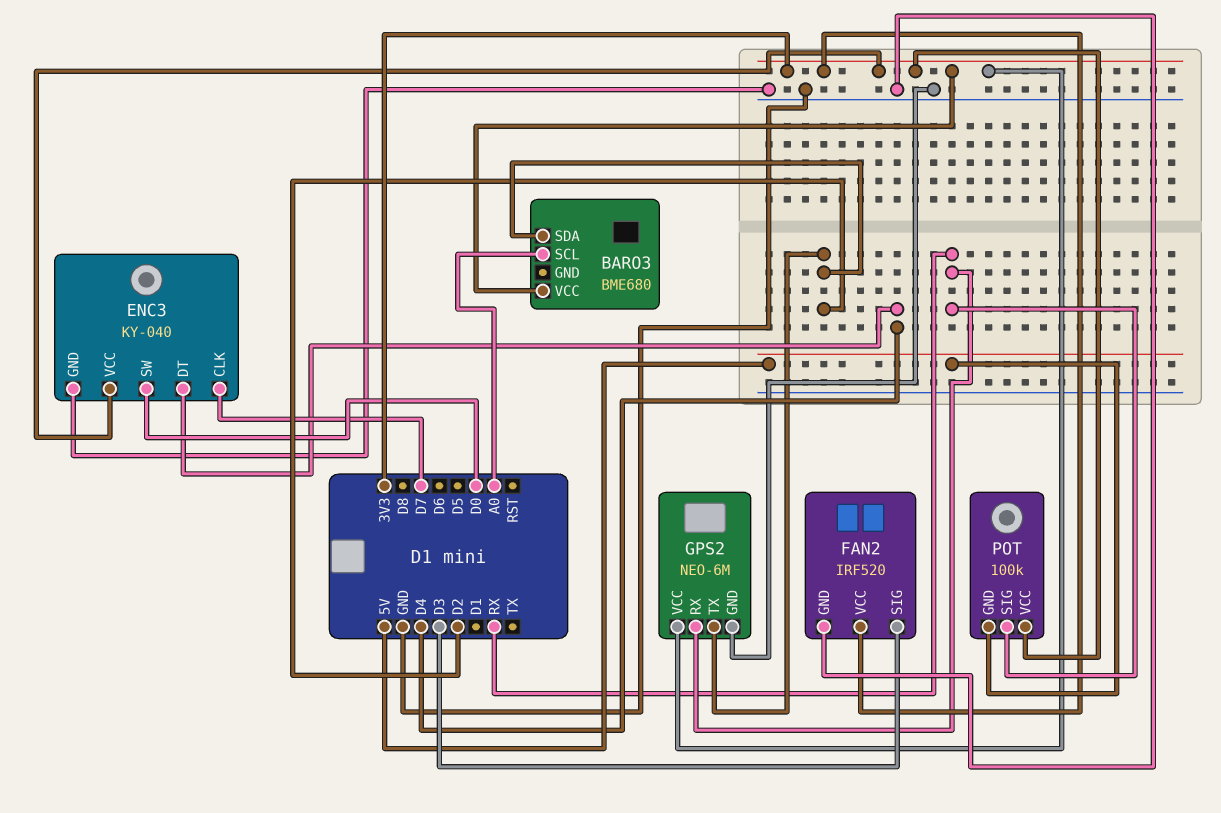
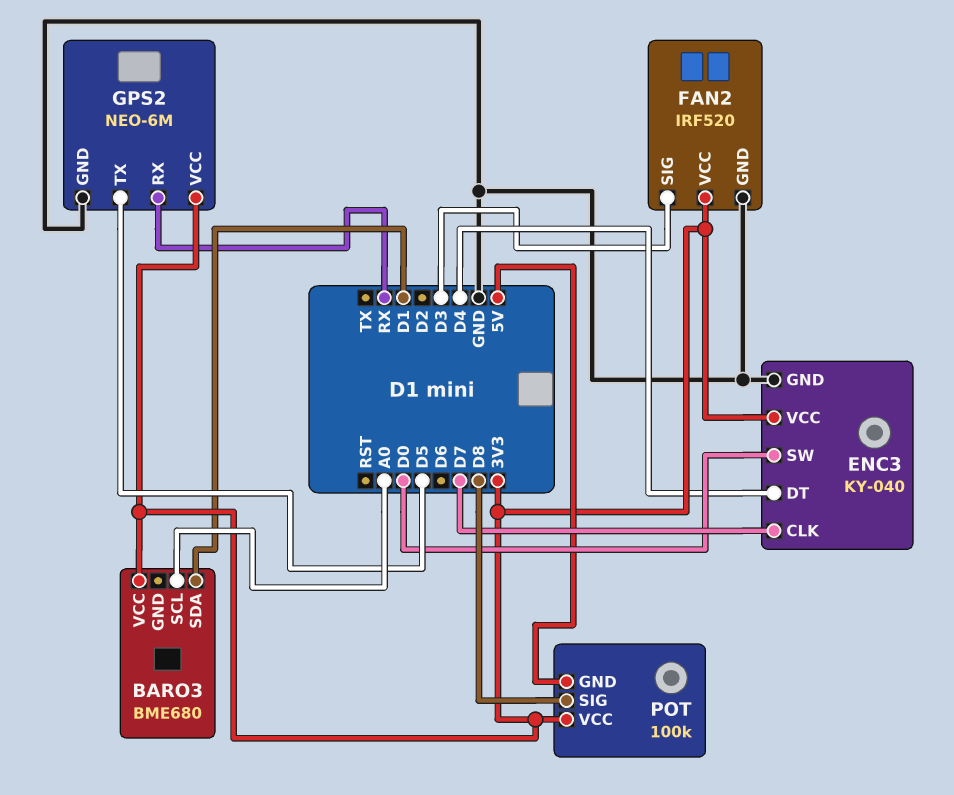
BARO3 pin SDA: D2 -> D1
GPS2 pin TX: D2 -> D5
POT pin SIG: RX -> D8

